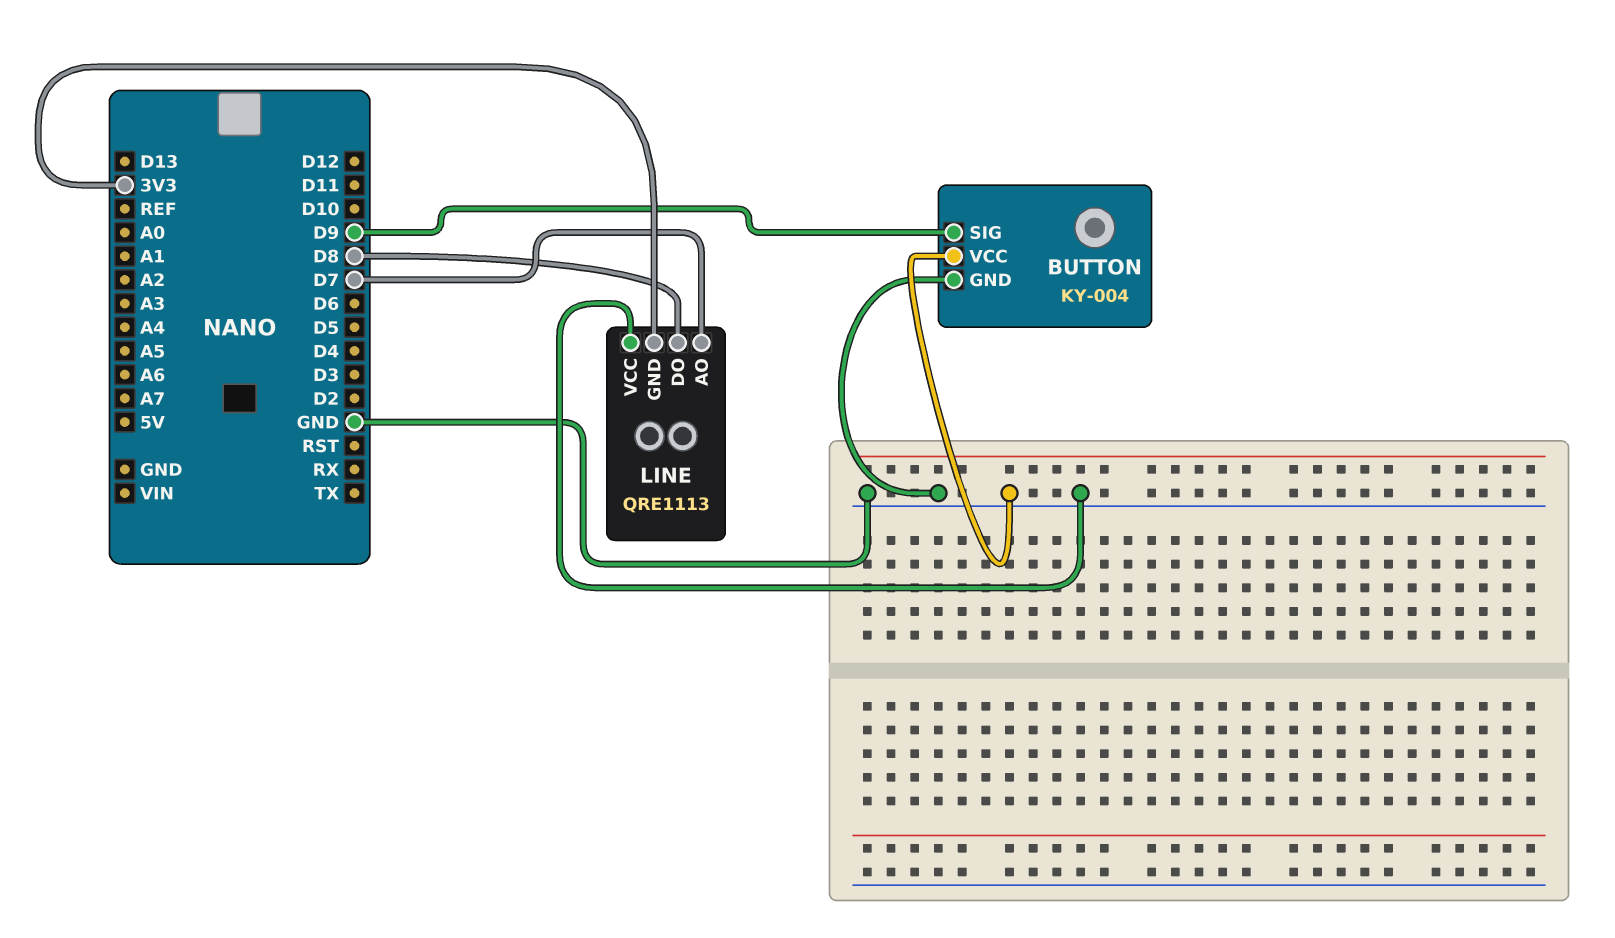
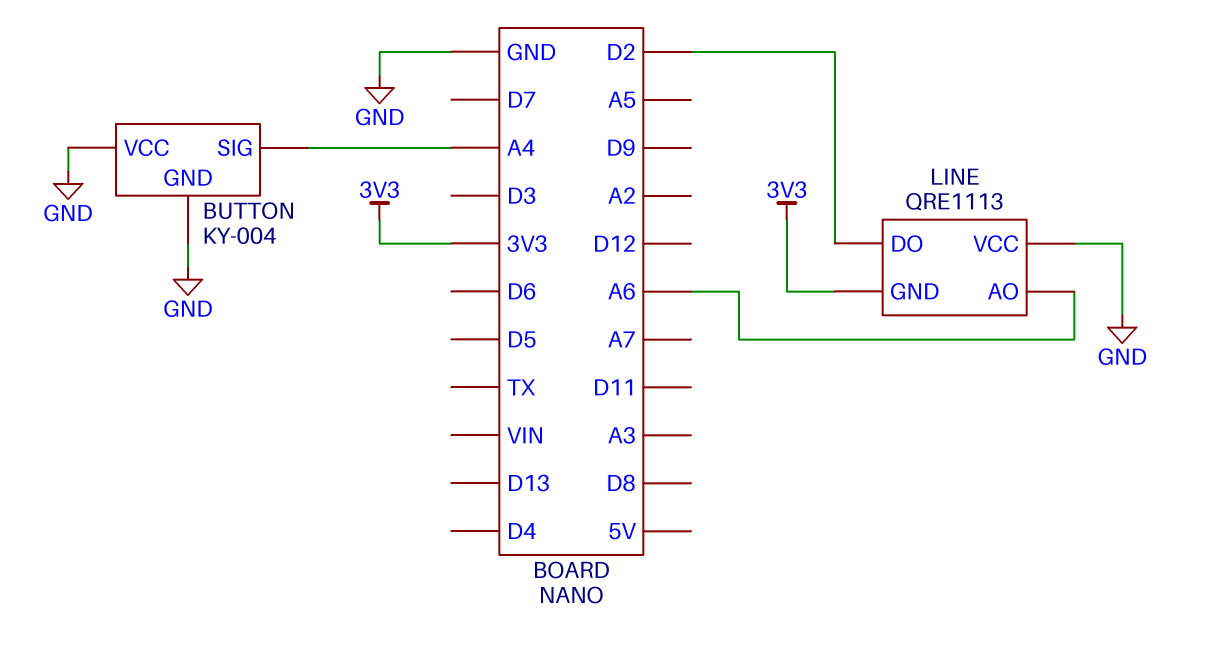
BUTTON pin SIG: D9 -> A4
LINE pin AO: D7 -> A6
LINE pin DO: D8 -> D2

